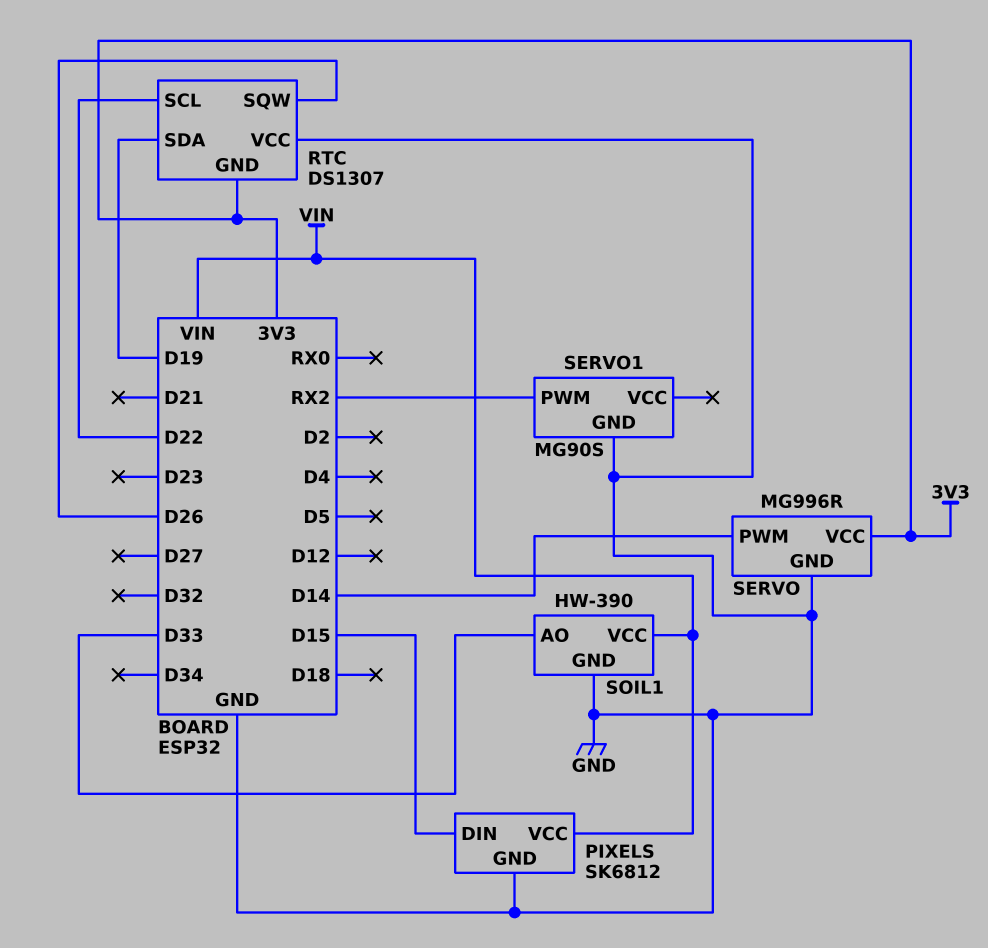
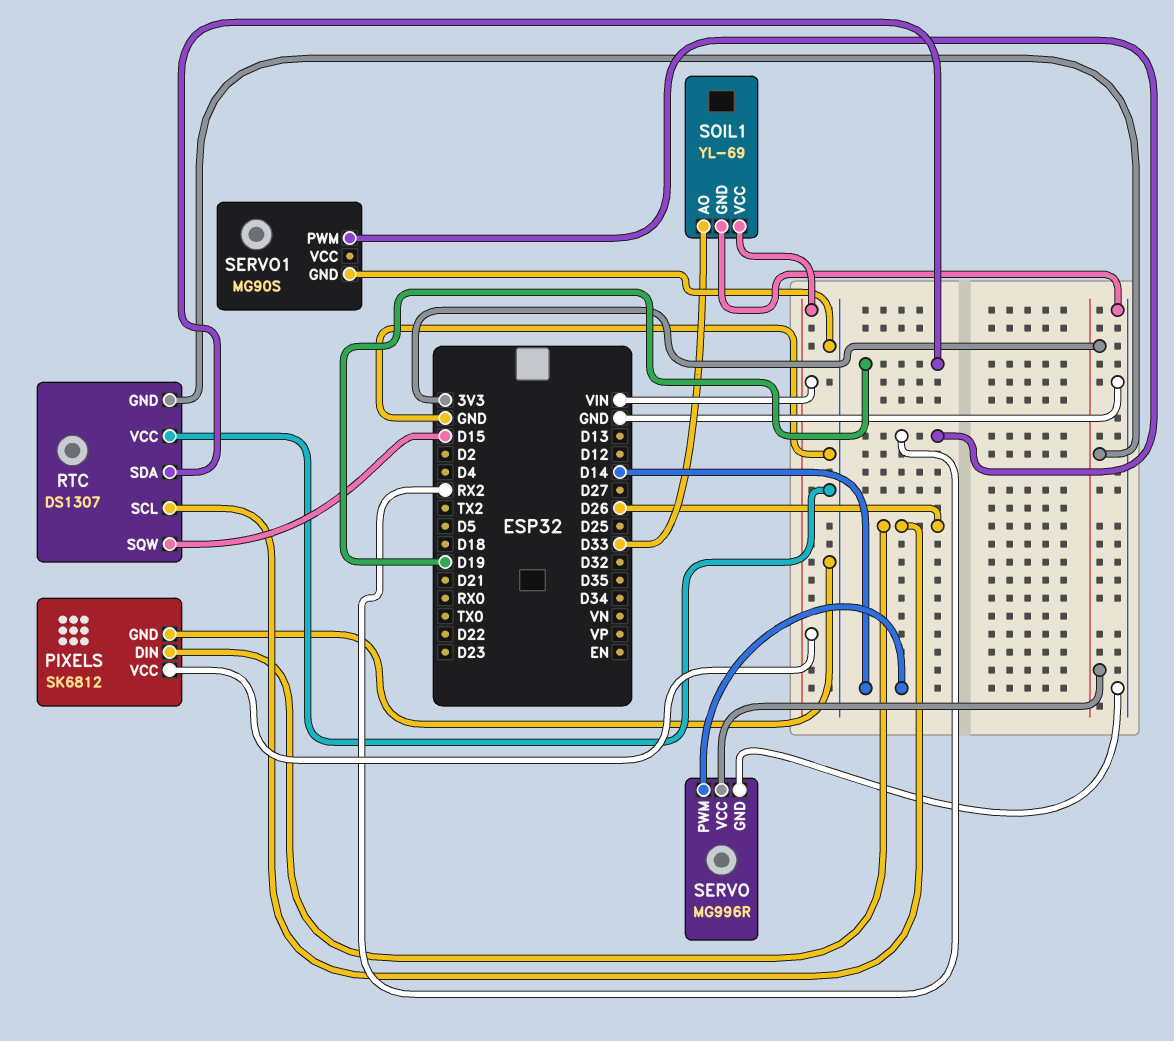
PIXELS pin DIN: D15 -> D26
RTC pin SCL: D22 -> D26
RTC pin SQW: D26 -> D15
SOIL1: HW-390 -> YL-69

